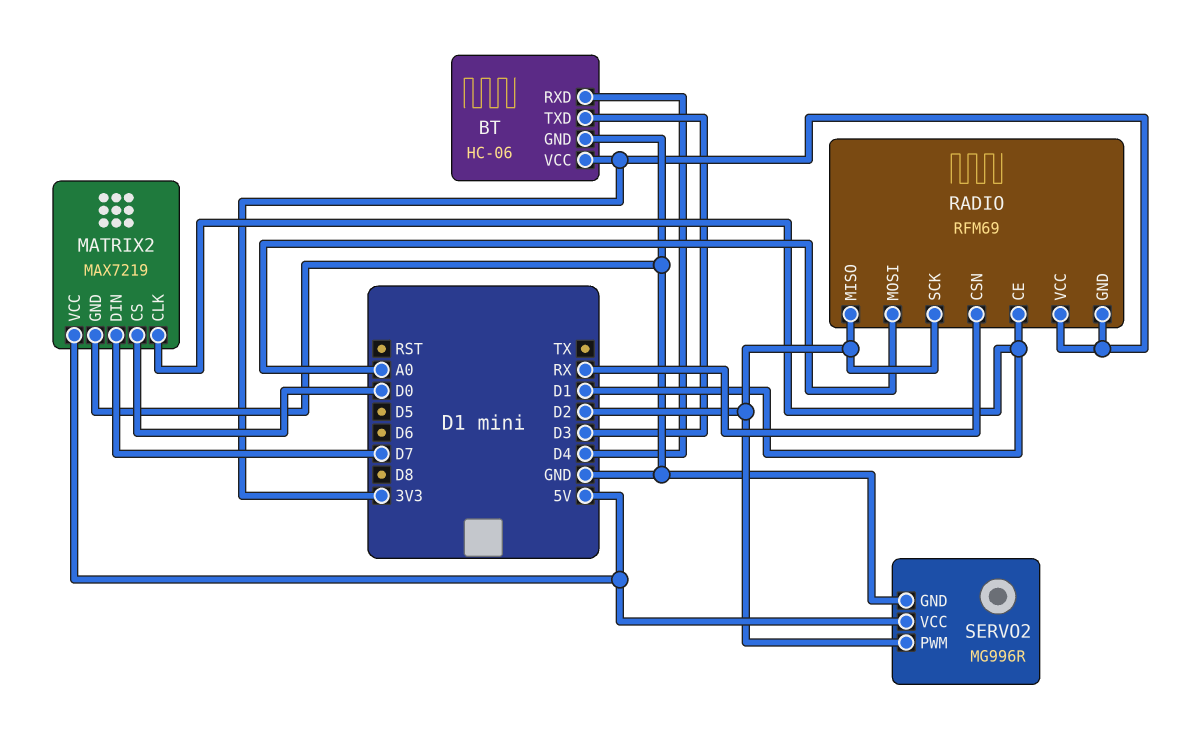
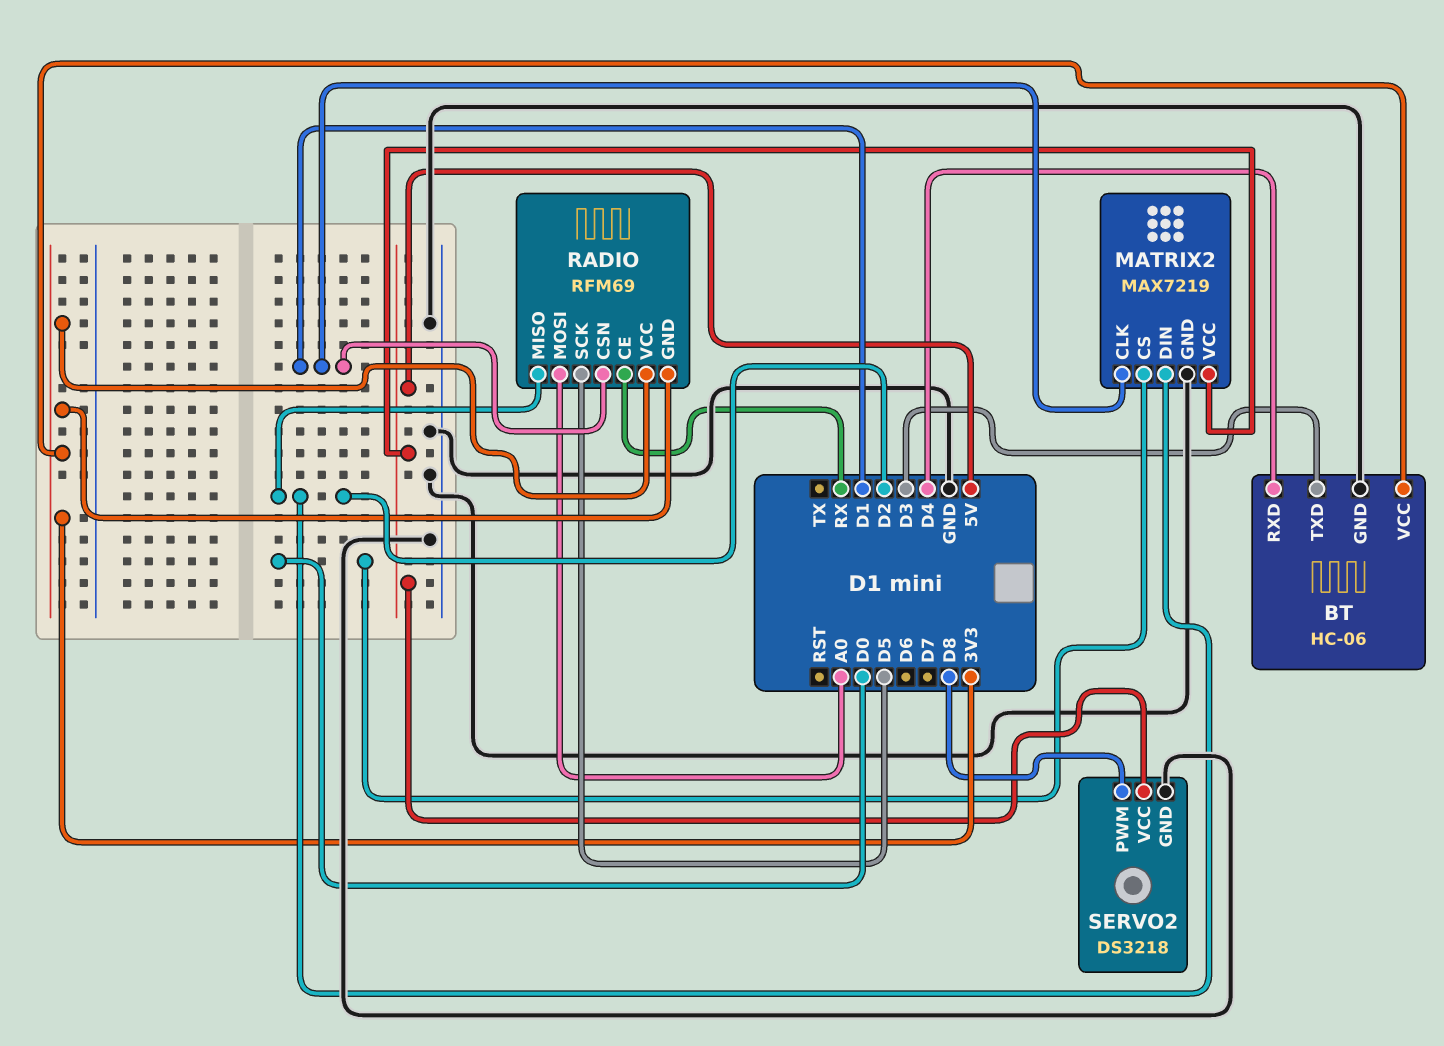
MATRIX2 pin DIN: D7 -> D2
RADIO pin CE: D1 -> RX
RADIO pin CSN: RX -> D1
RADIO pin SCK: D2 -> D5
SERVO2: MG996R -> DS3218
SERVO2 pin PWM: D2 -> D8

